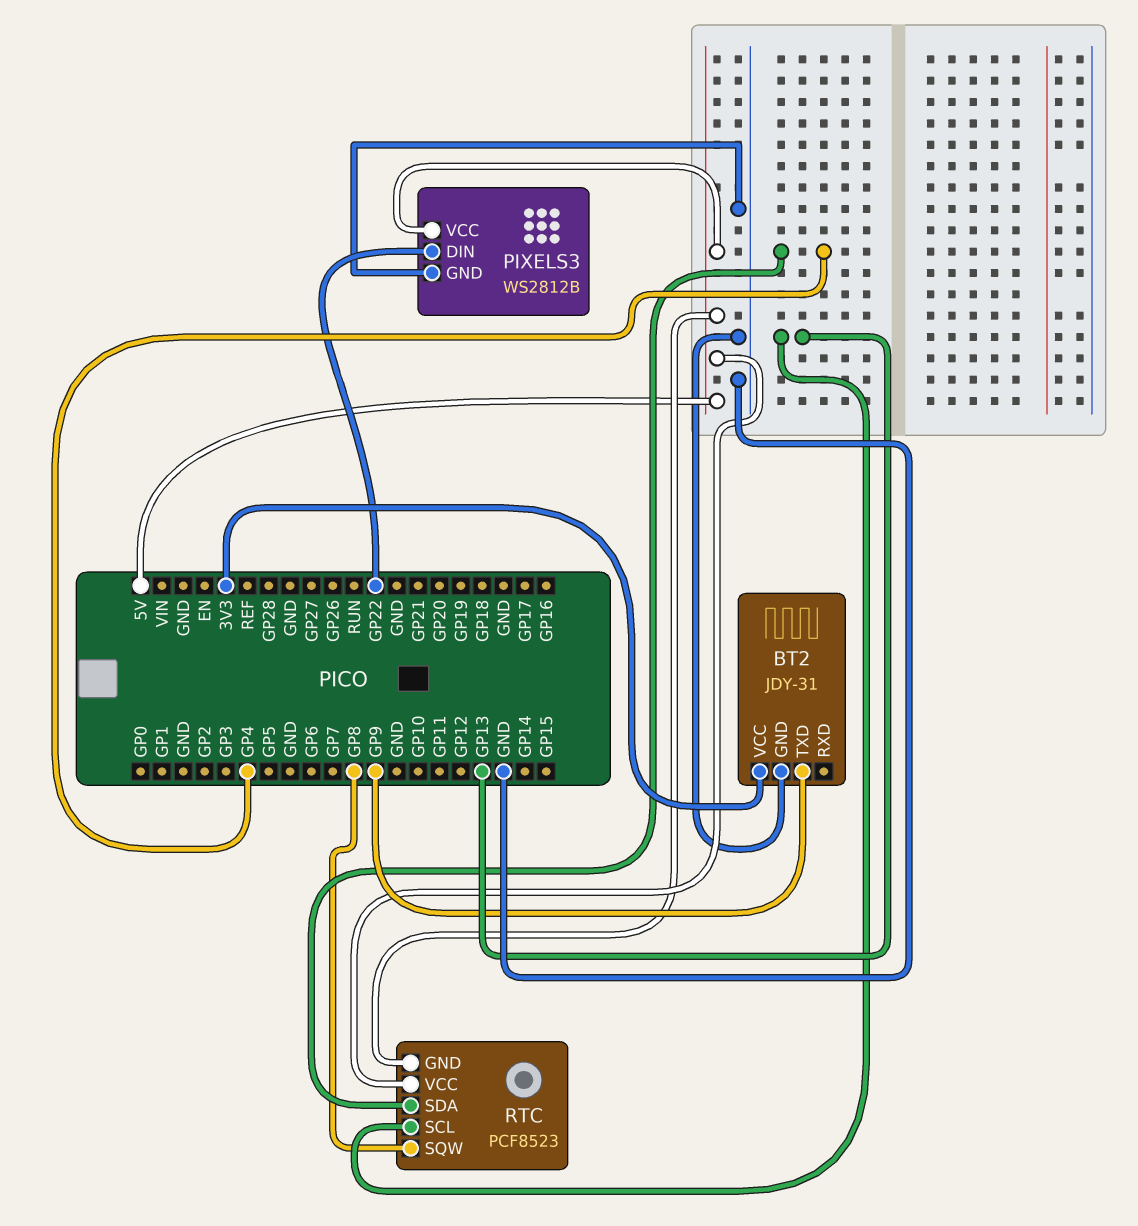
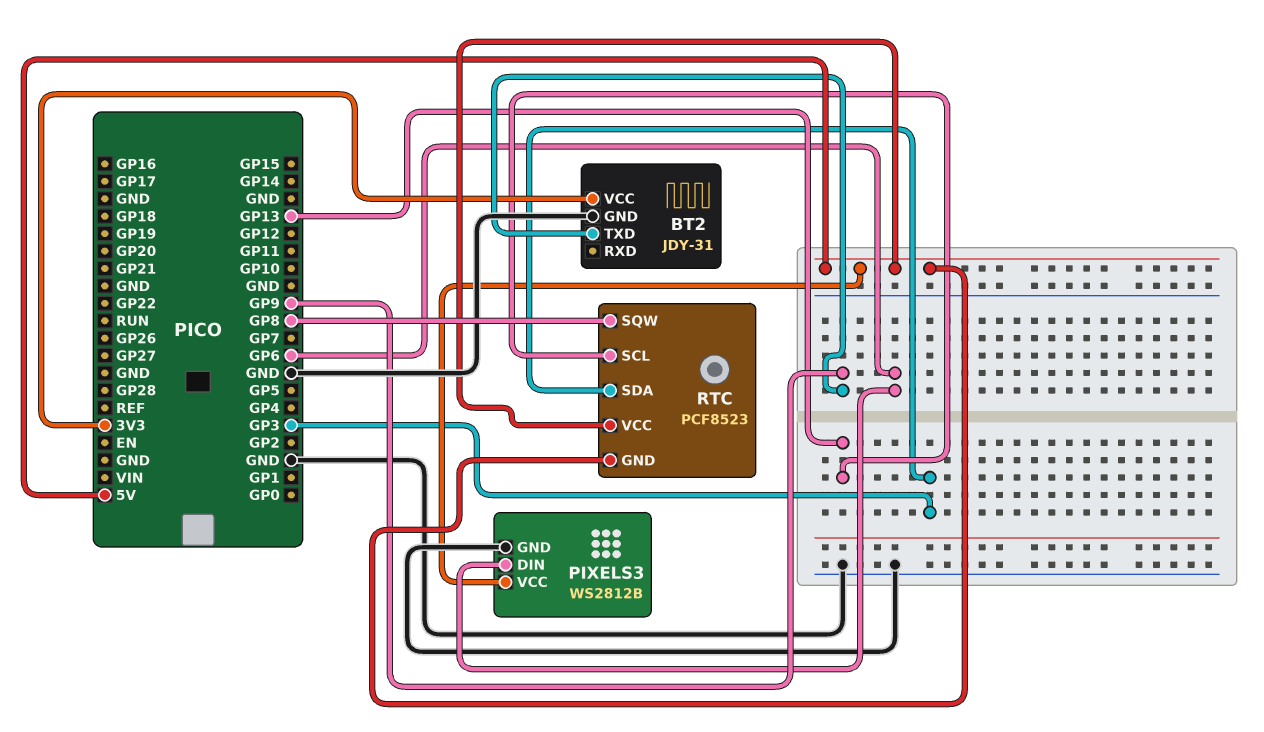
PIXELS3 pin DIN: GP22 -> GP6
RTC pin SDA: GP4 -> GP3

